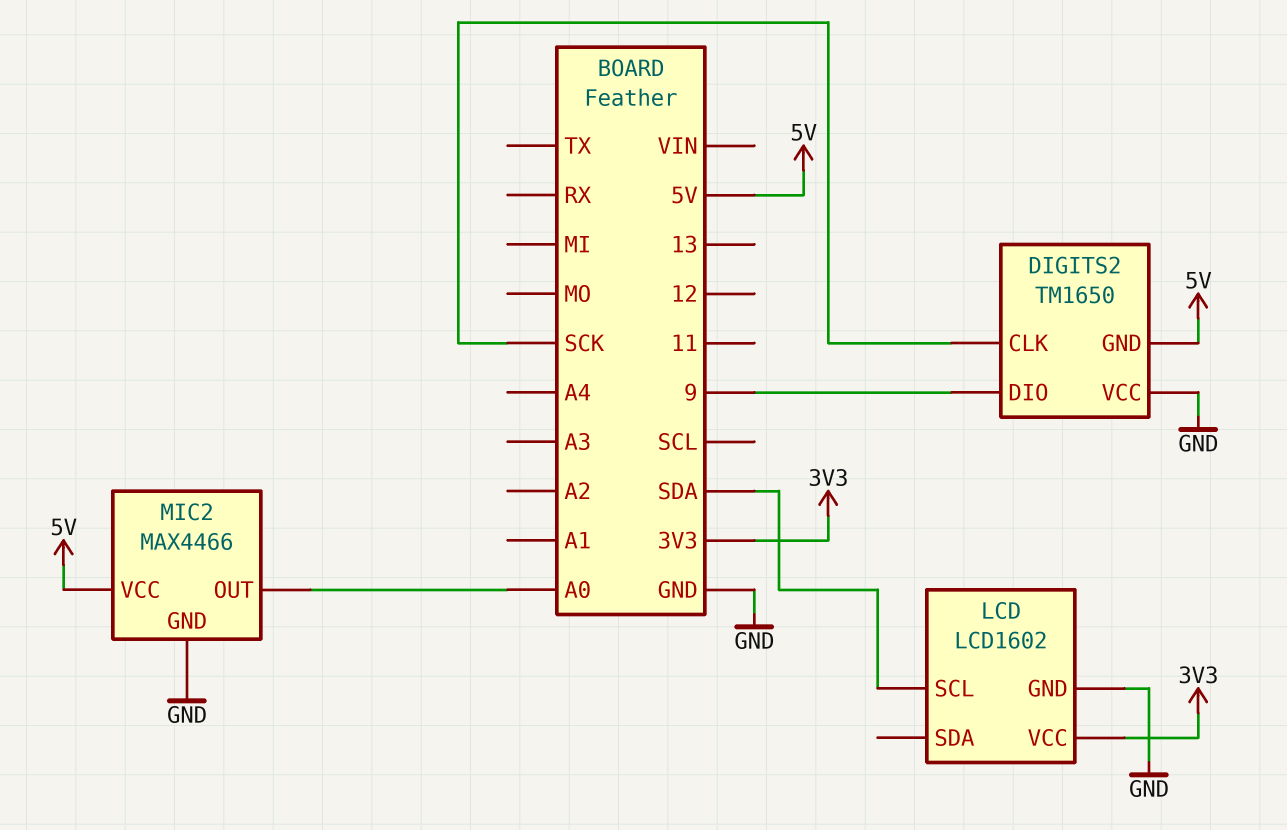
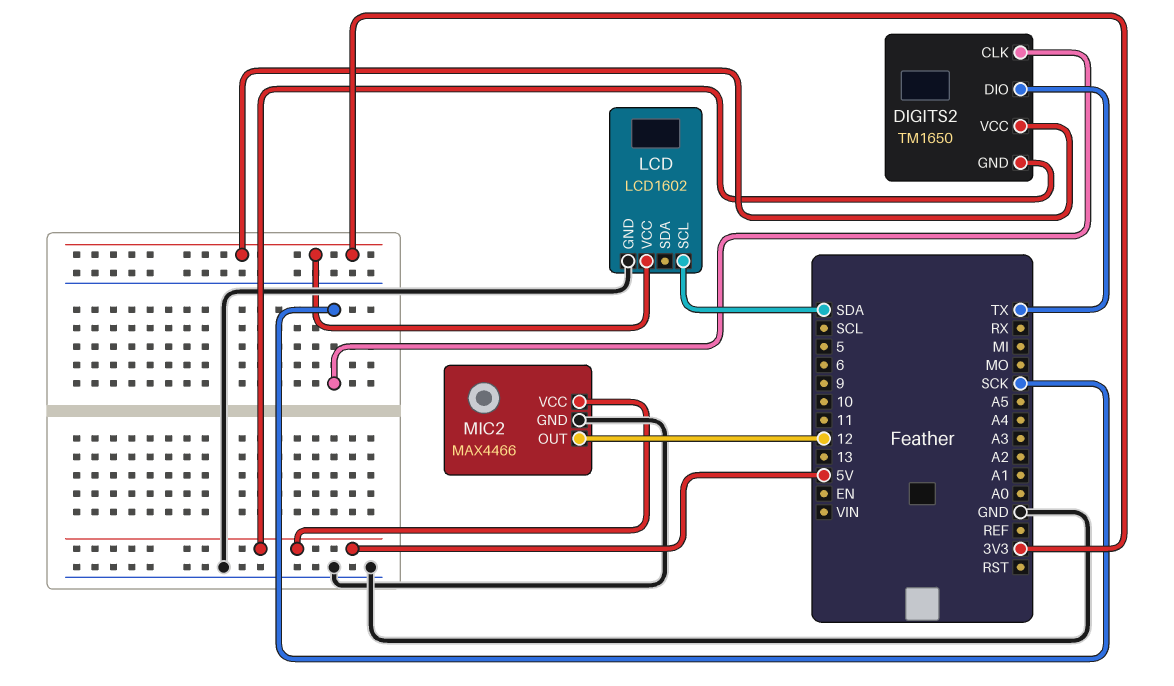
DIGITS2 pin DIO: 9 -> TX
DIGITS2 pin VCC: GND -> 3V3
MIC2 pin OUT: A0 -> 12

